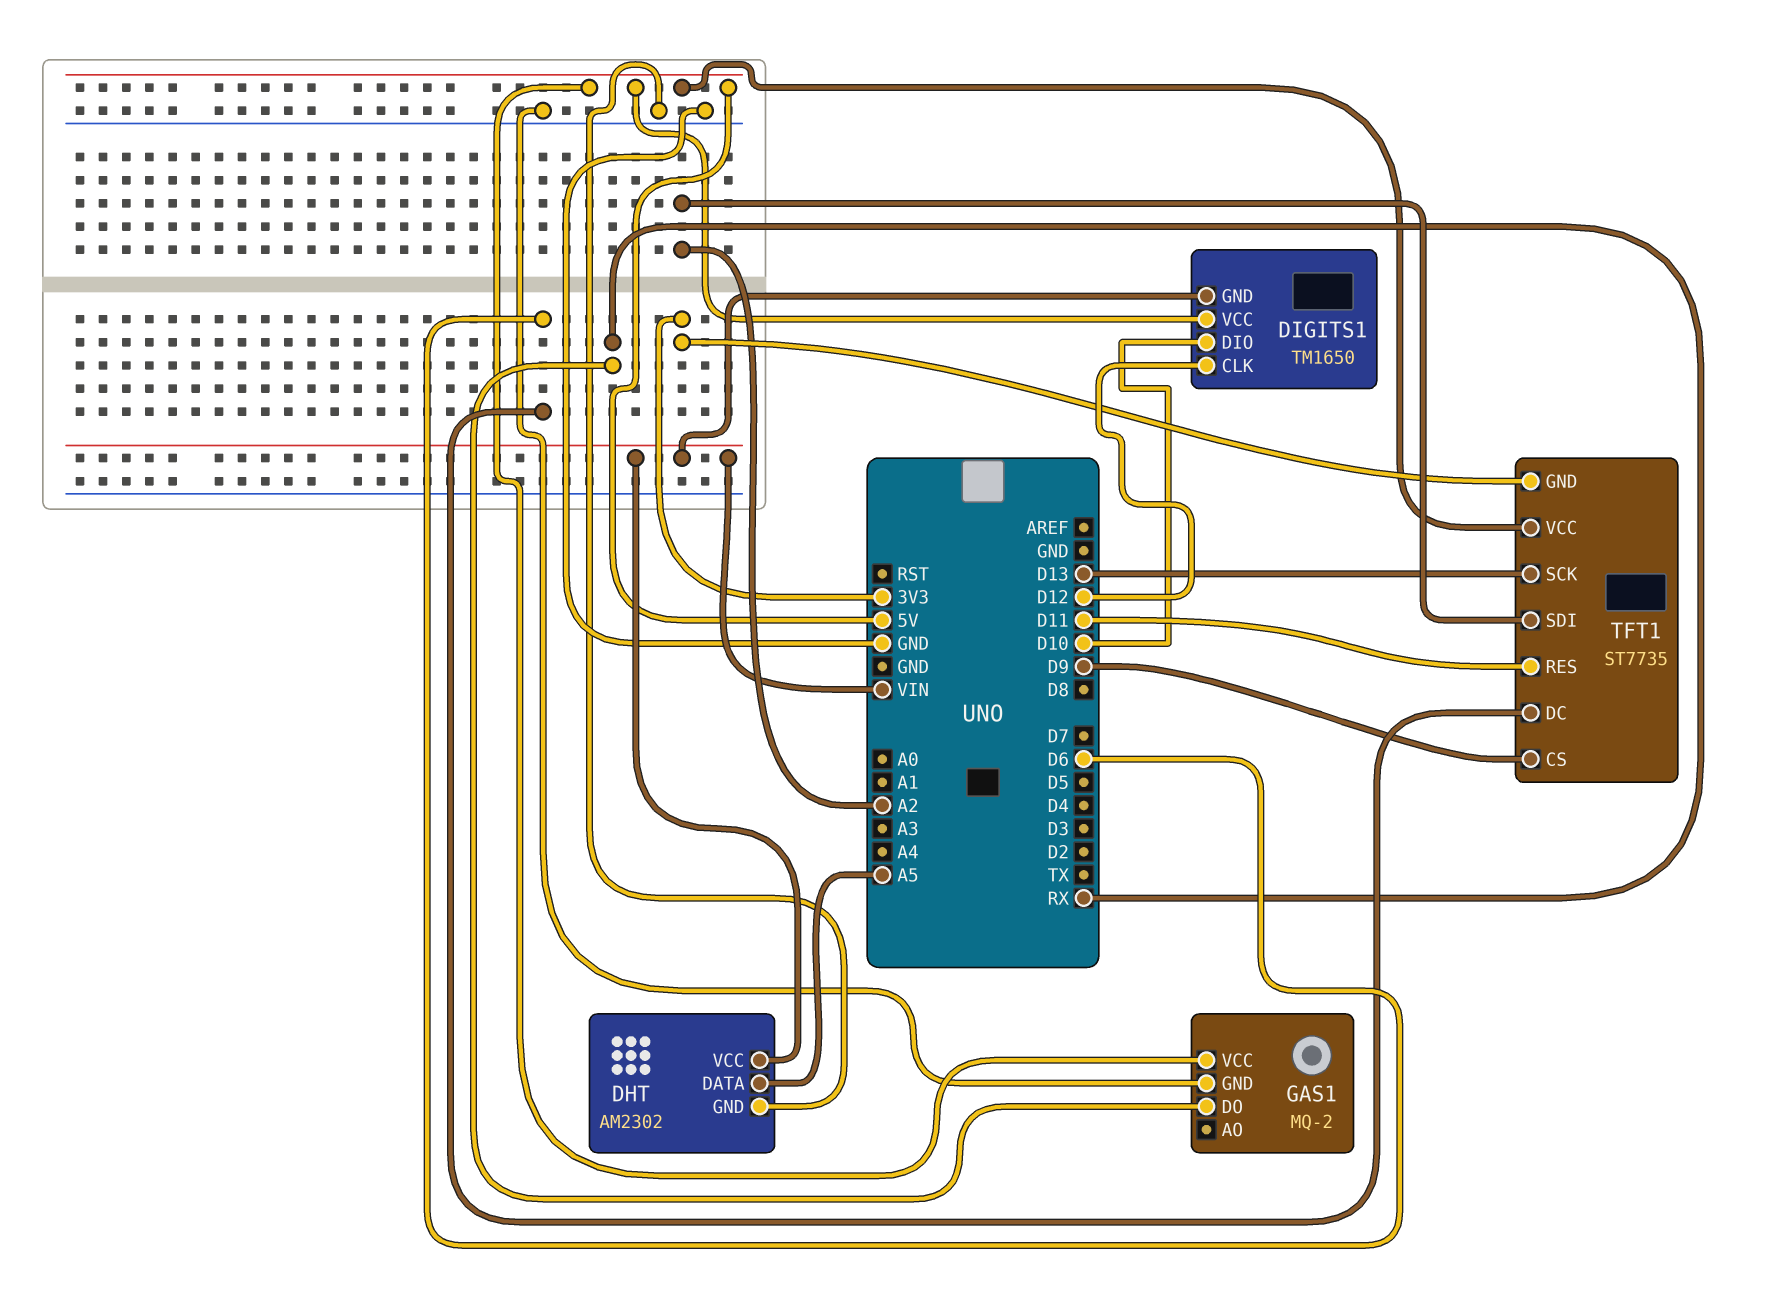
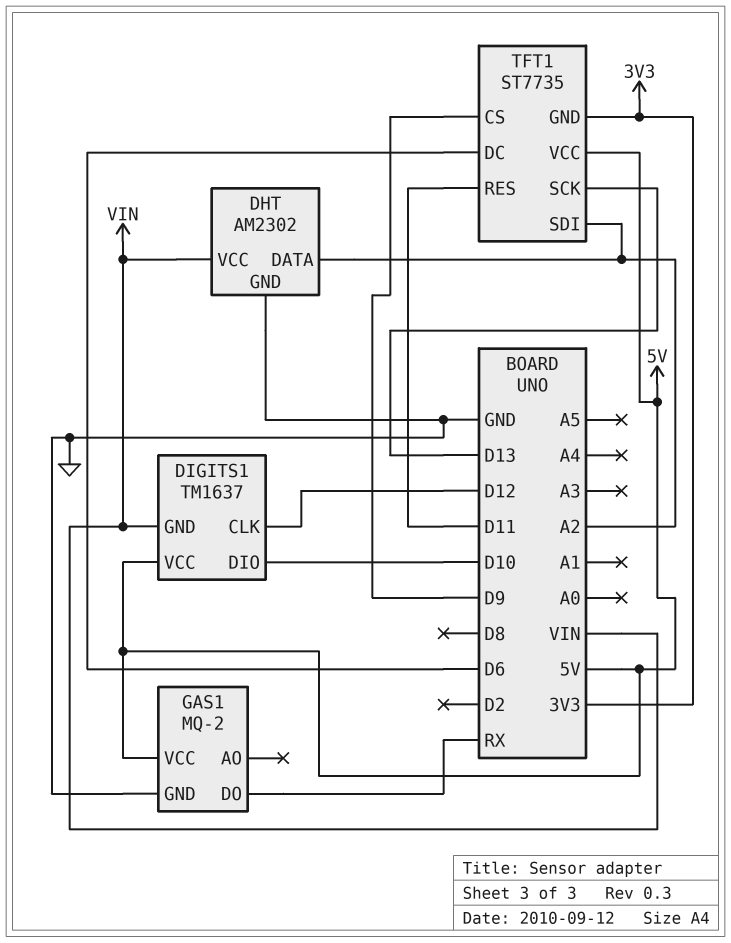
DHT pin DATA: A5 -> A2
DIGITS1: TM1650 -> TM1637

